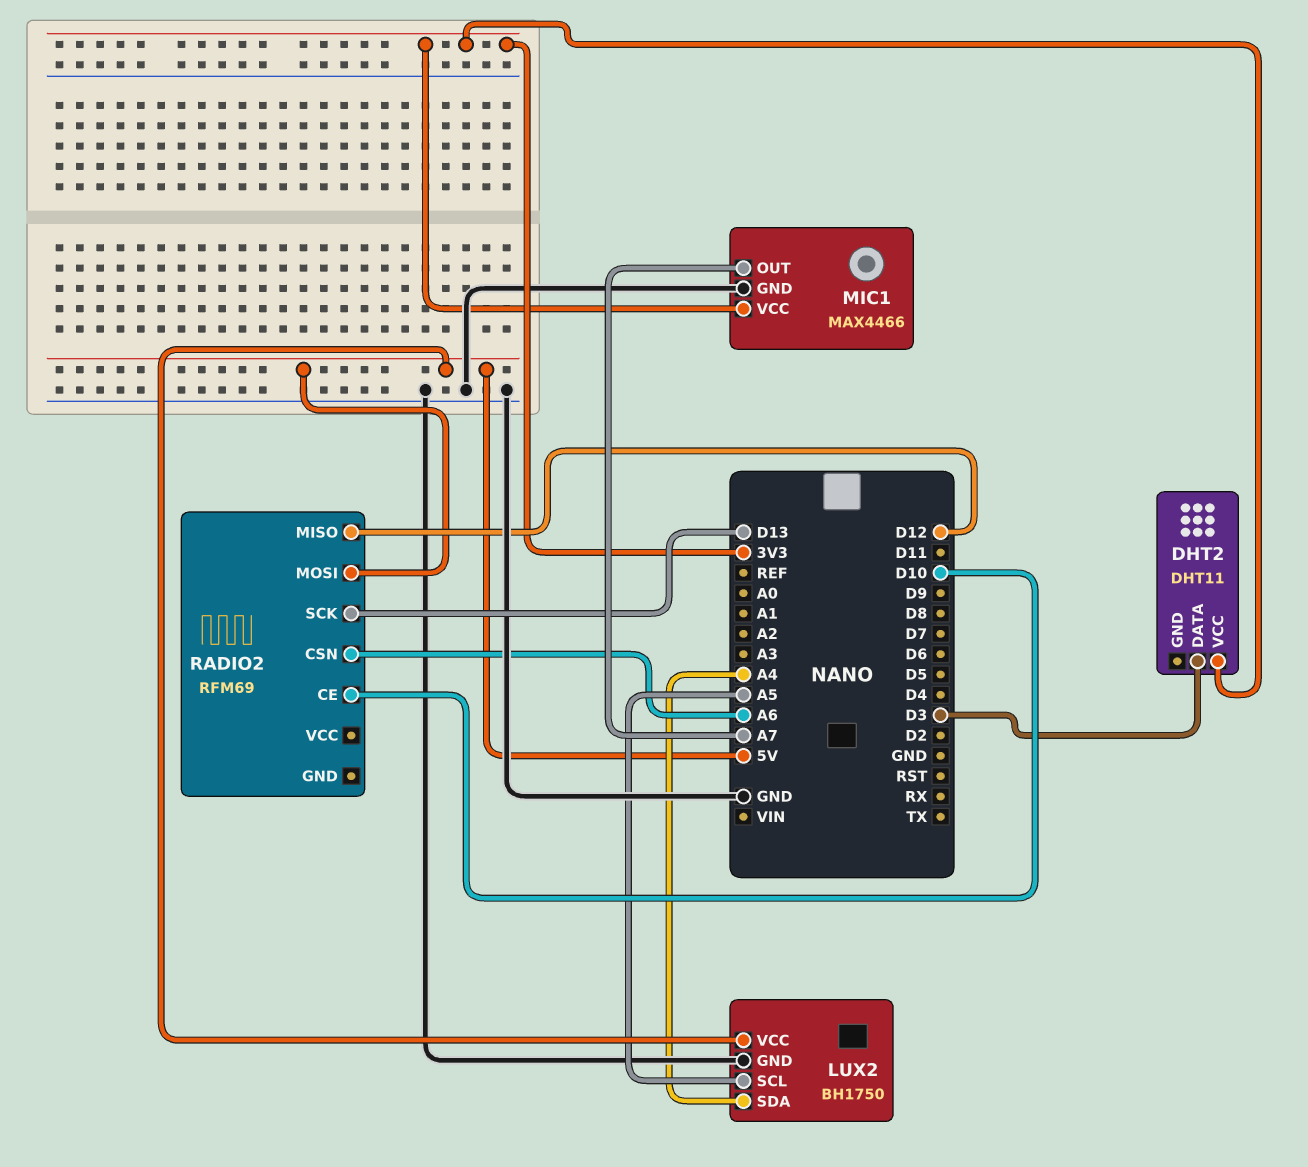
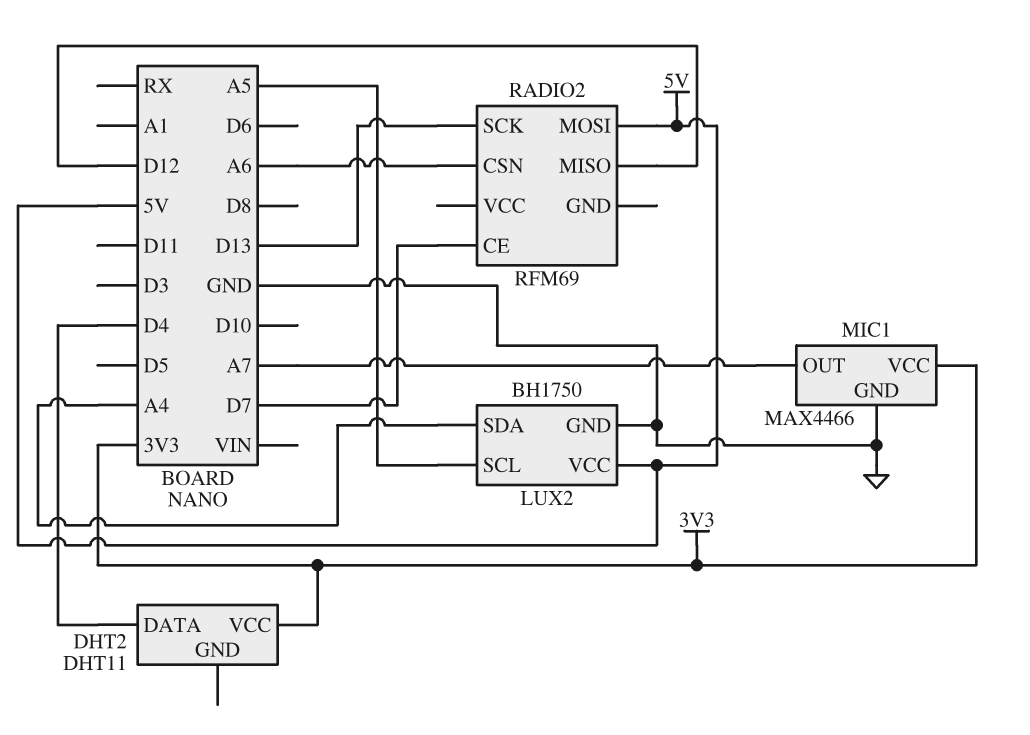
DHT2 pin DATA: D3 -> D4
RADIO2 pin CE: D10 -> D7

